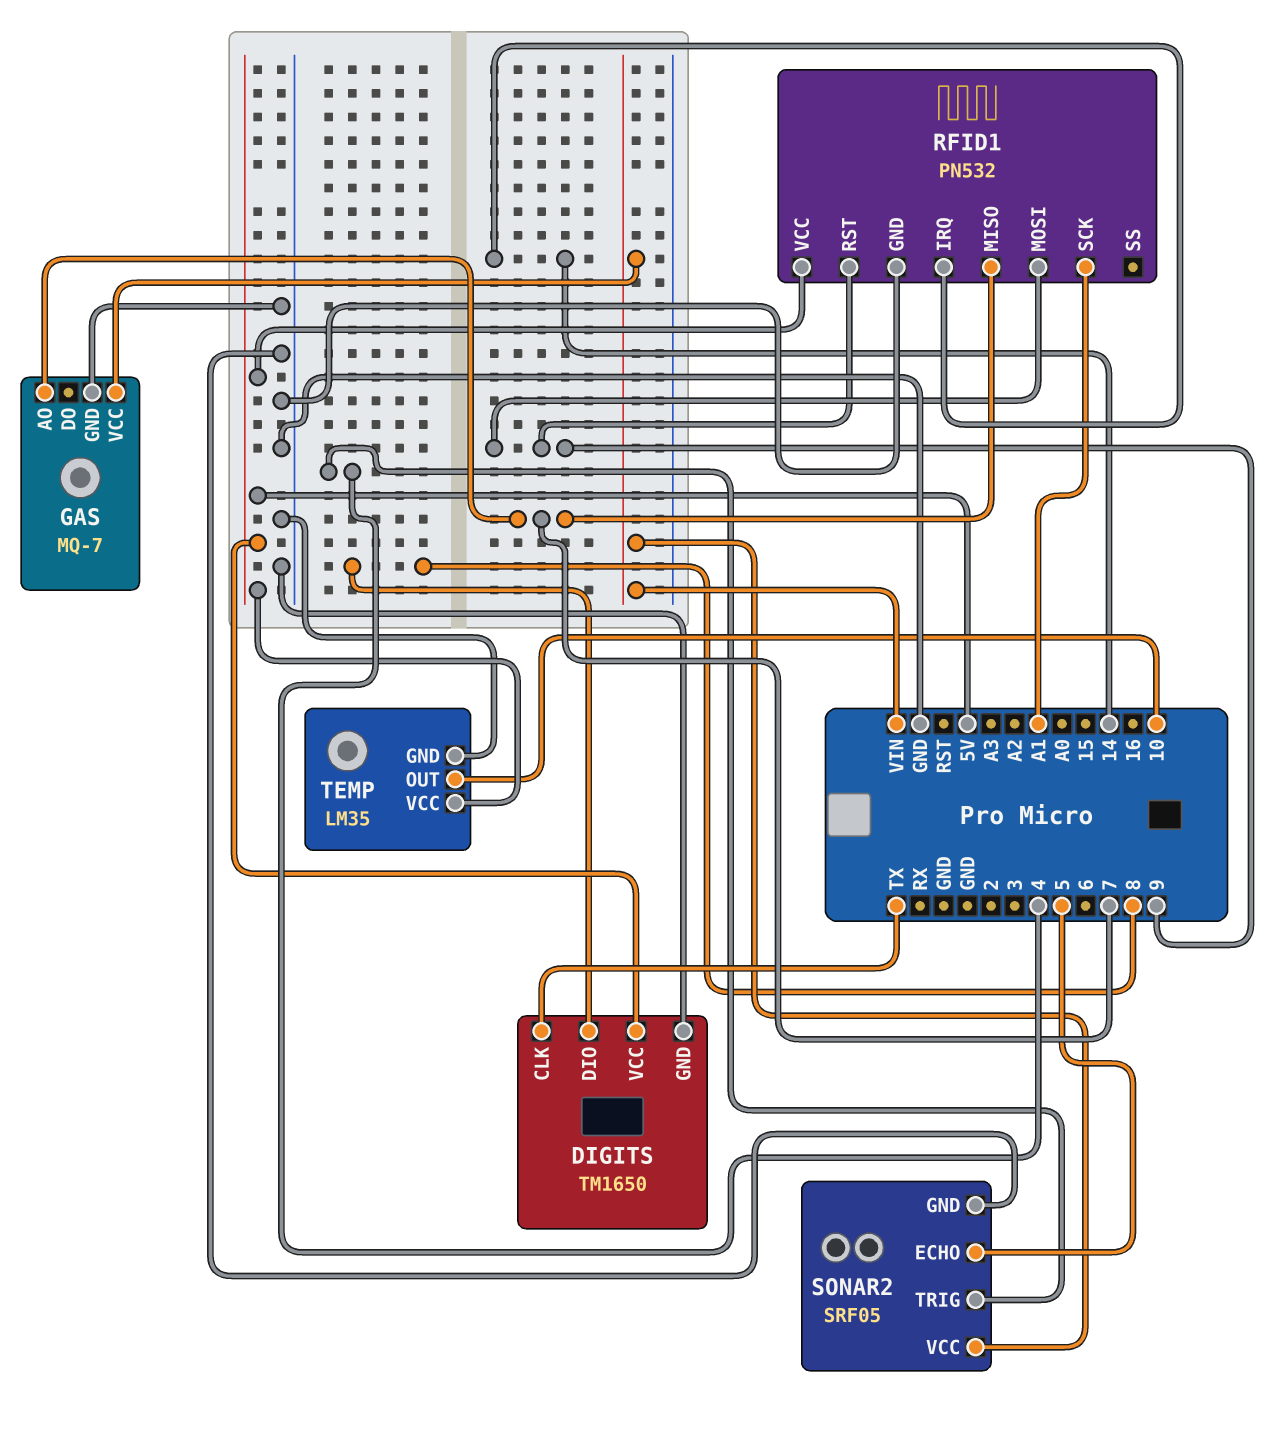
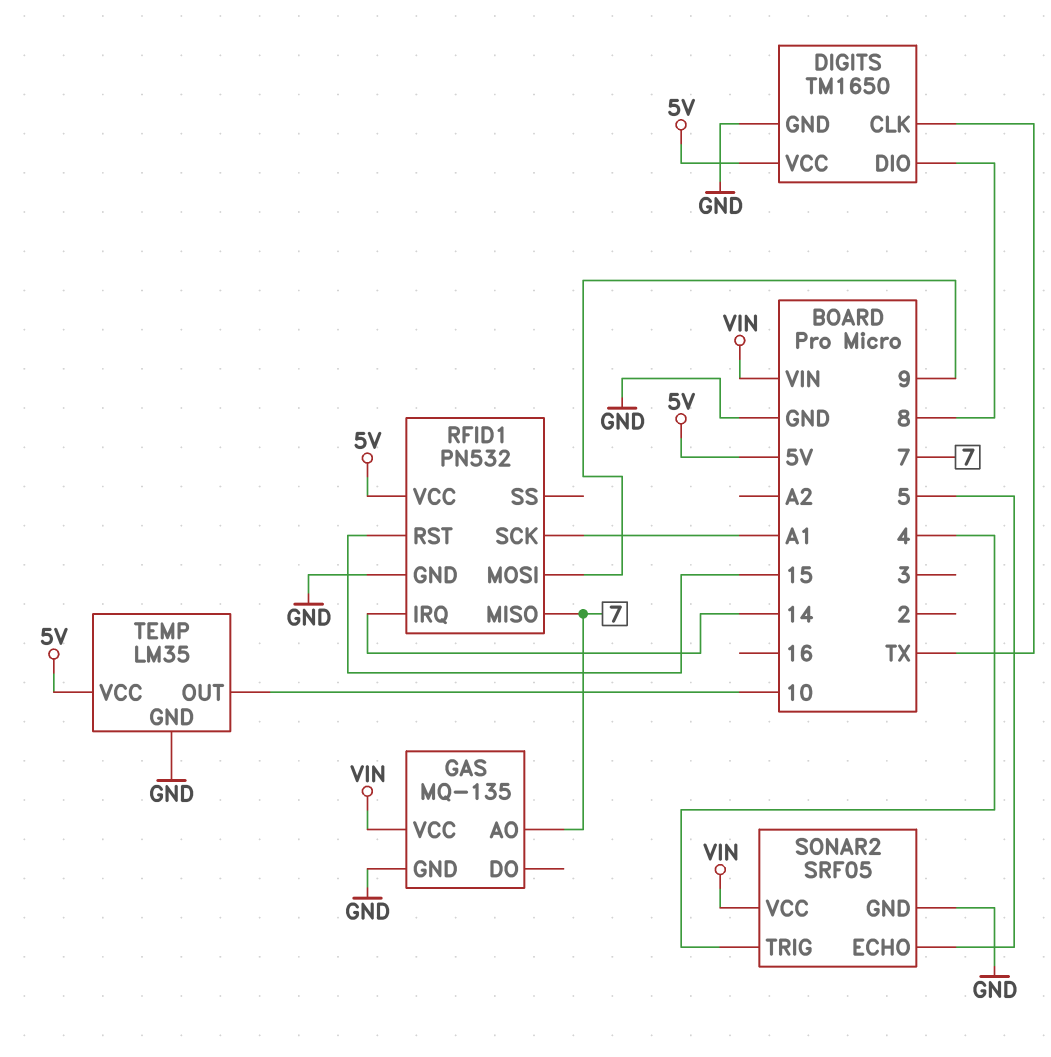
GAS: MQ-7 -> MQ-135
RFID1 pin RST: 9 -> 15

